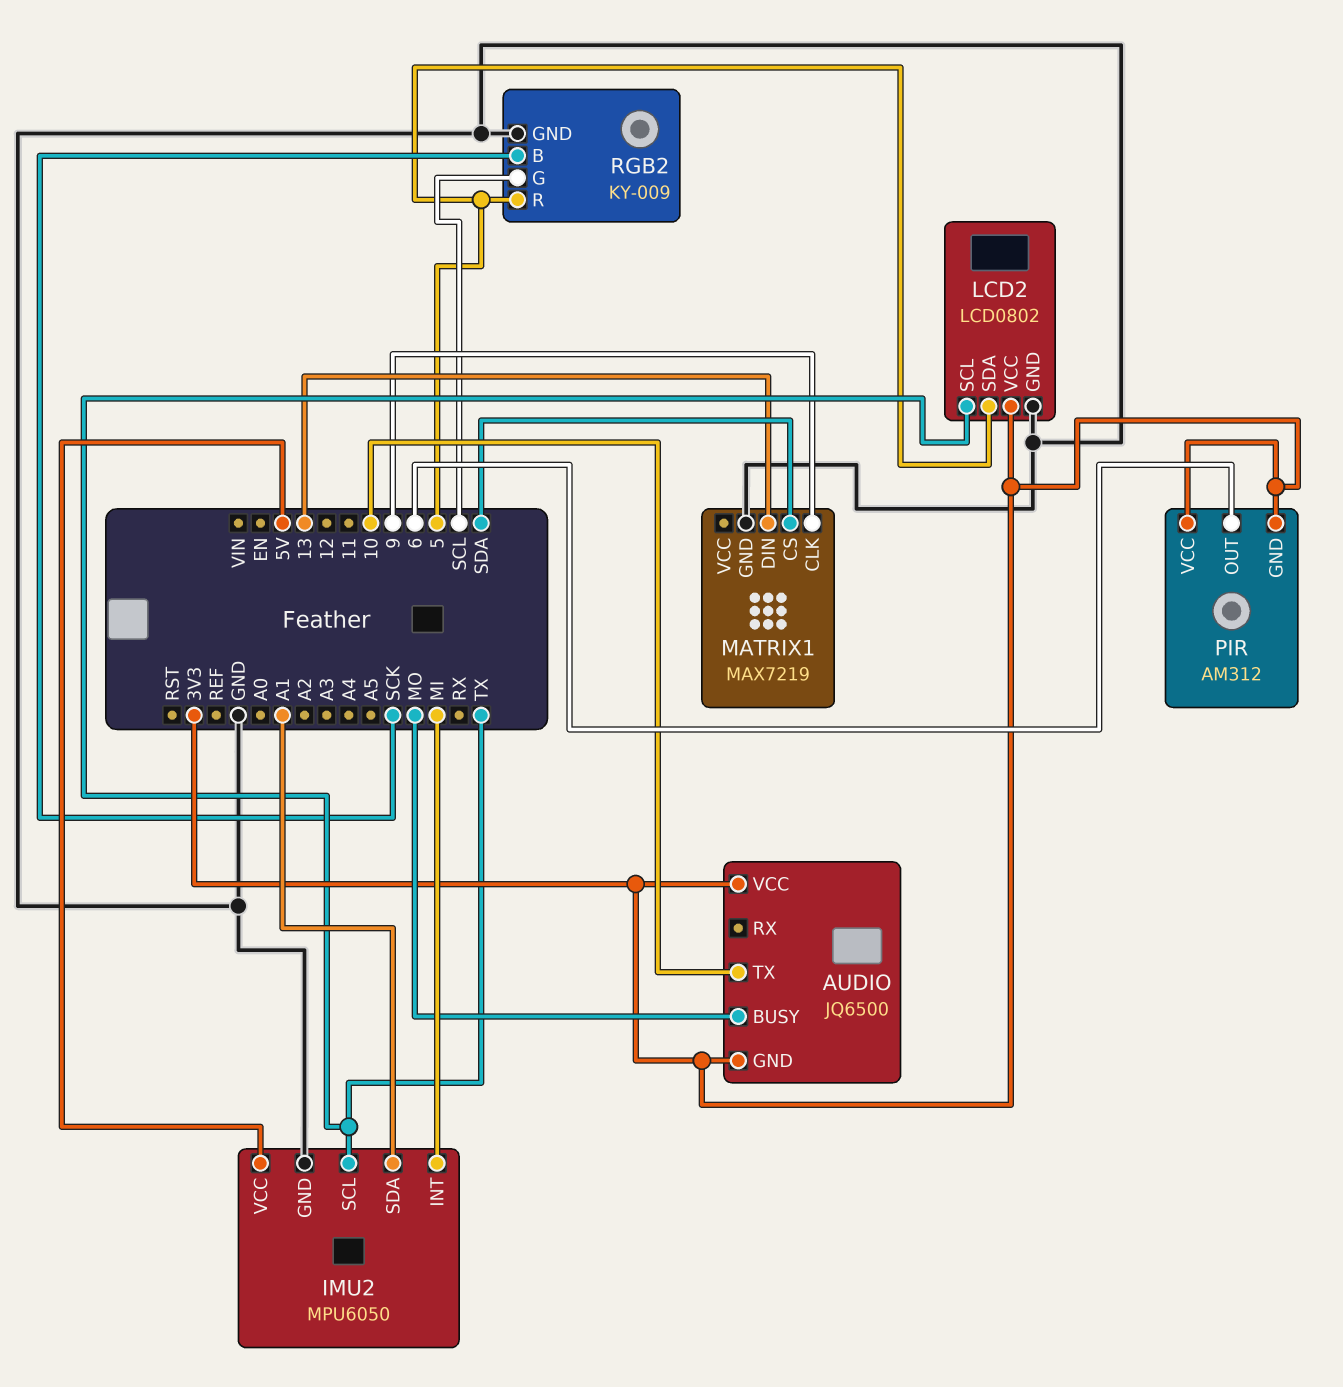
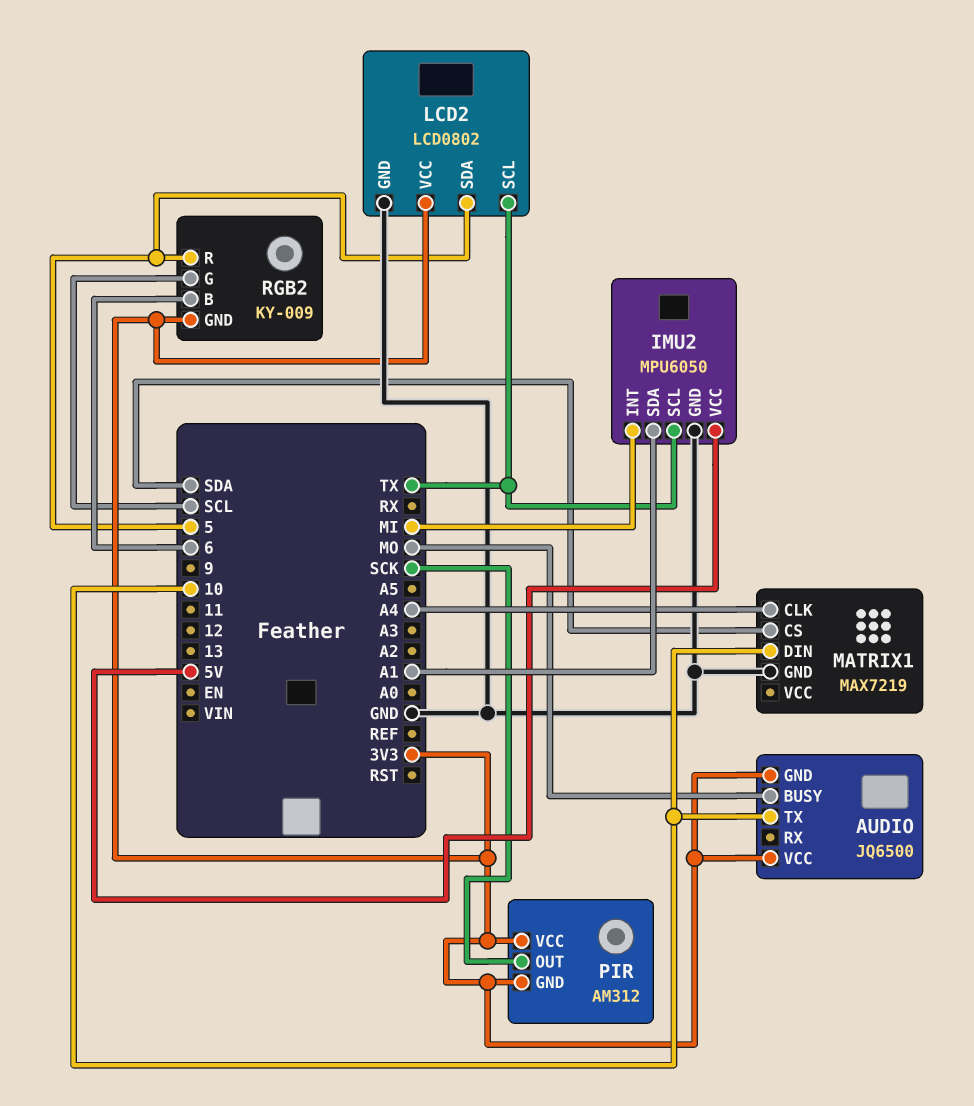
MATRIX1 pin CLK: 9 -> A4
MATRIX1 pin DIN: 13 -> 10
PIR pin OUT: 6 -> SCK
RGB2 pin B: SCK -> 6
RGB2 pin GND: GND -> 3V3

